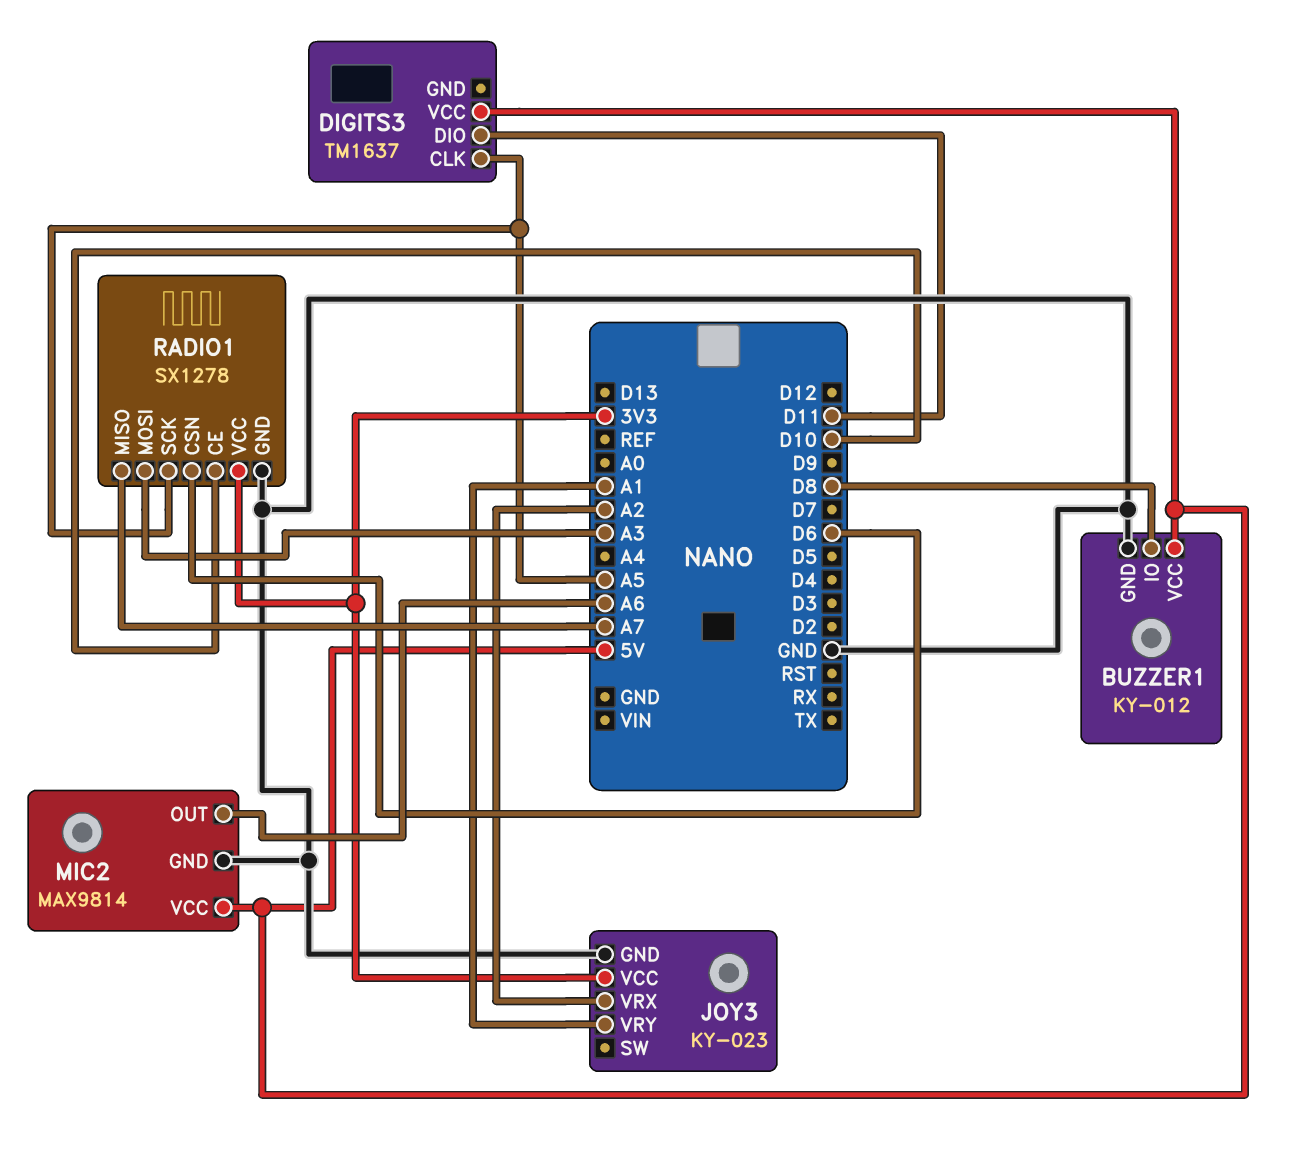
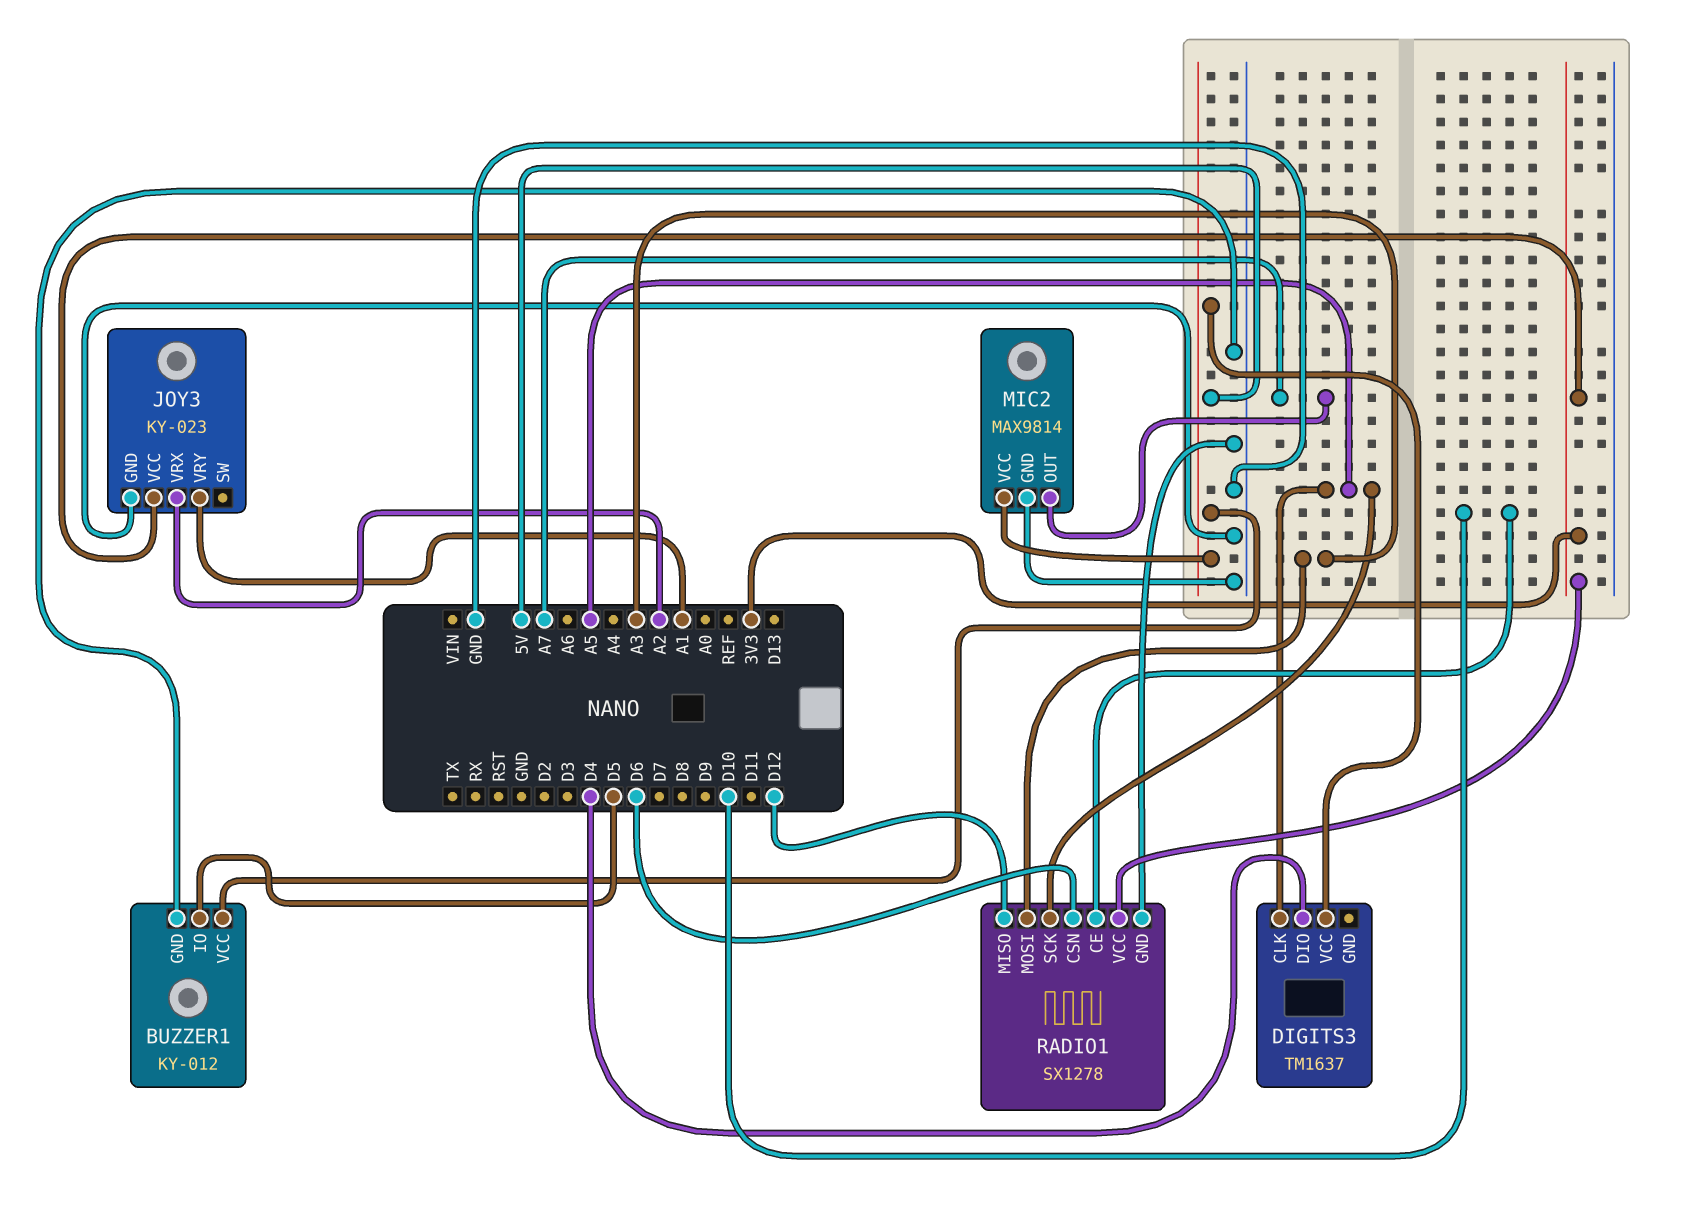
BUZZER1 pin IO: D8 -> D5
DIGITS3 pin DIO: D11 -> D4
MIC2 pin OUT: A6 -> A7
RADIO1 pin MISO: A7 -> D12

